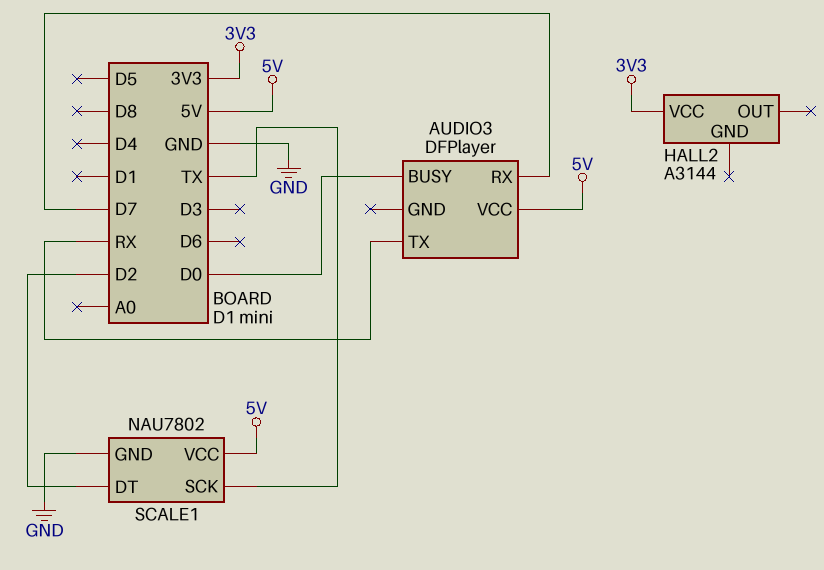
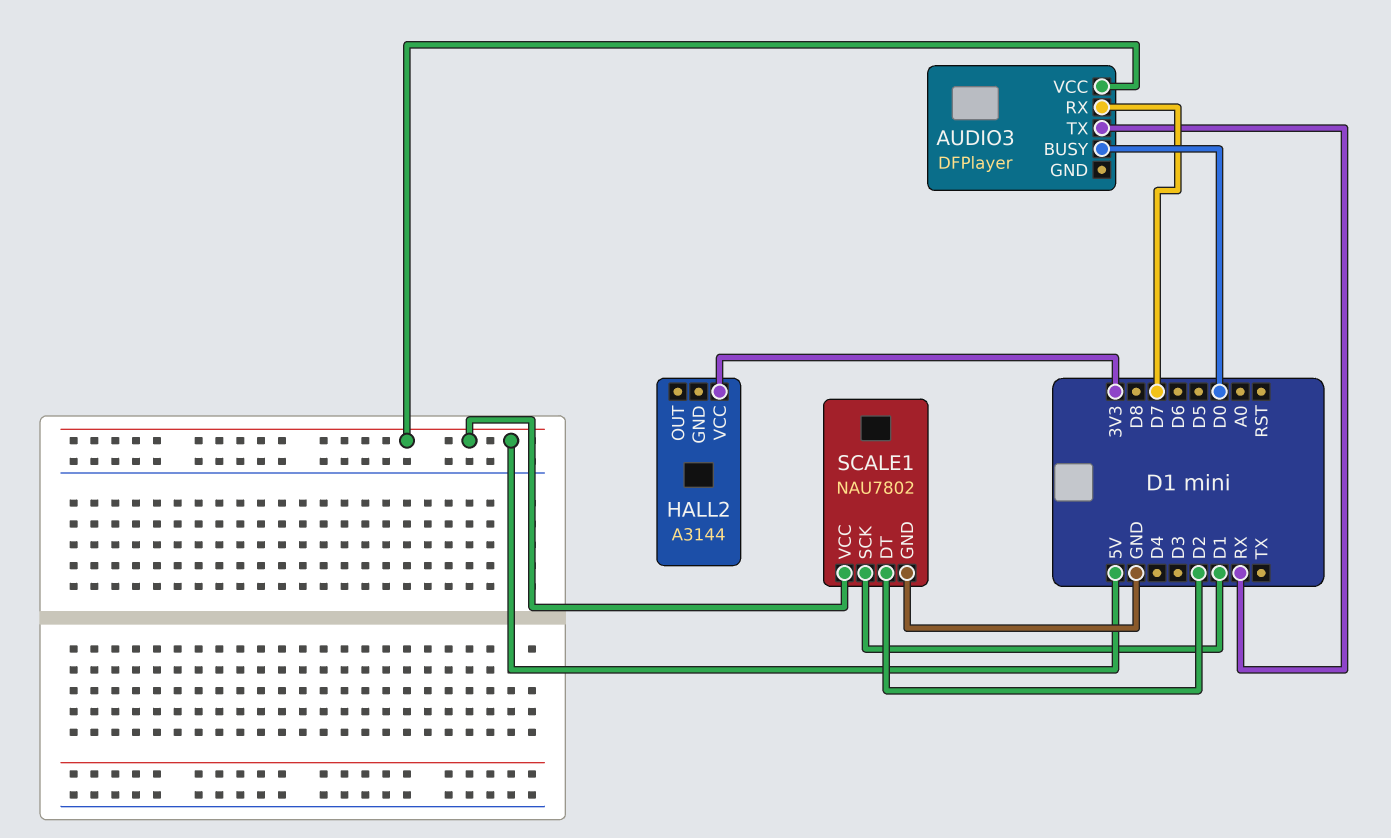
SCALE1 pin SCK: TX -> D1

